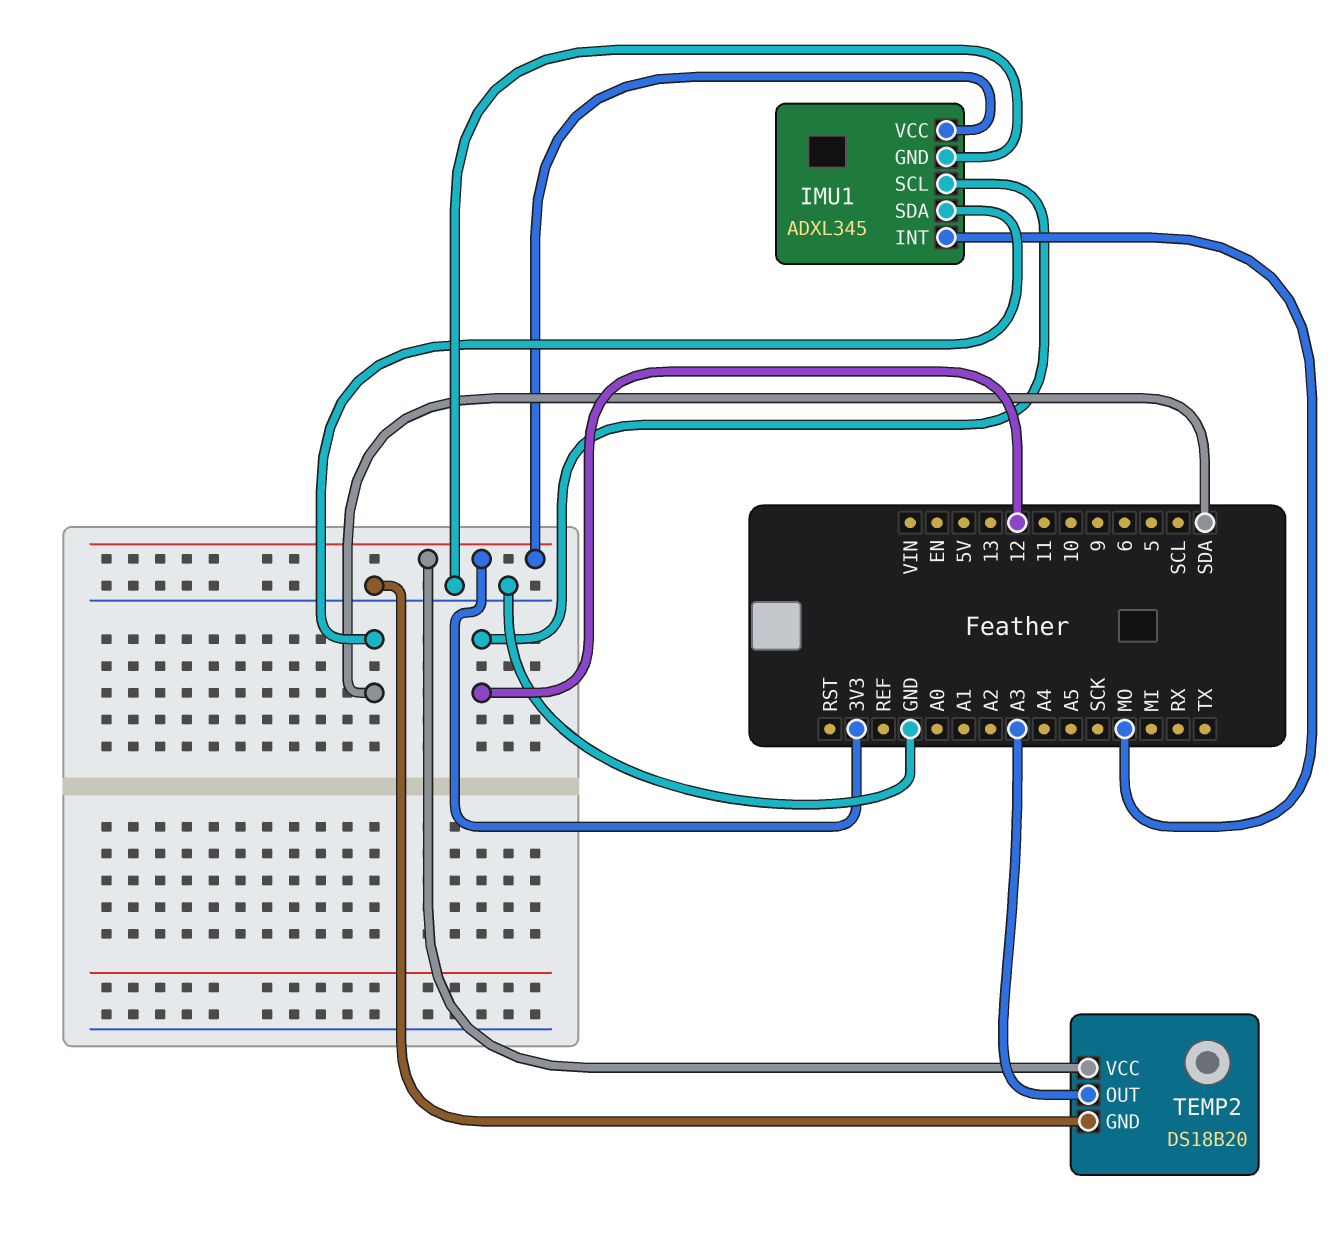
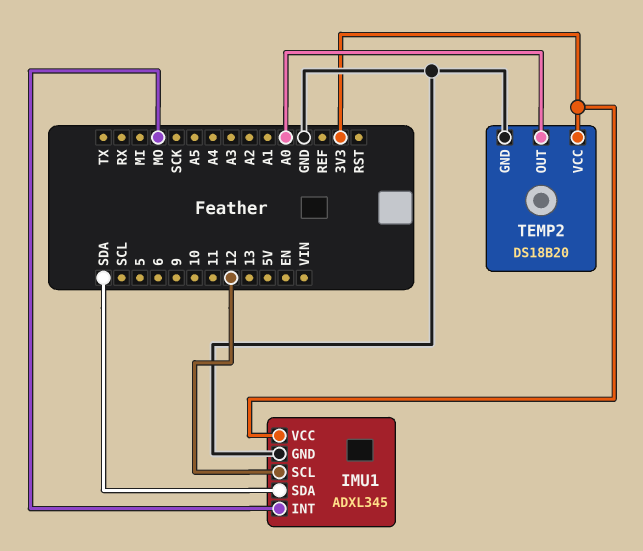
TEMP2 pin OUT: A3 -> A0

